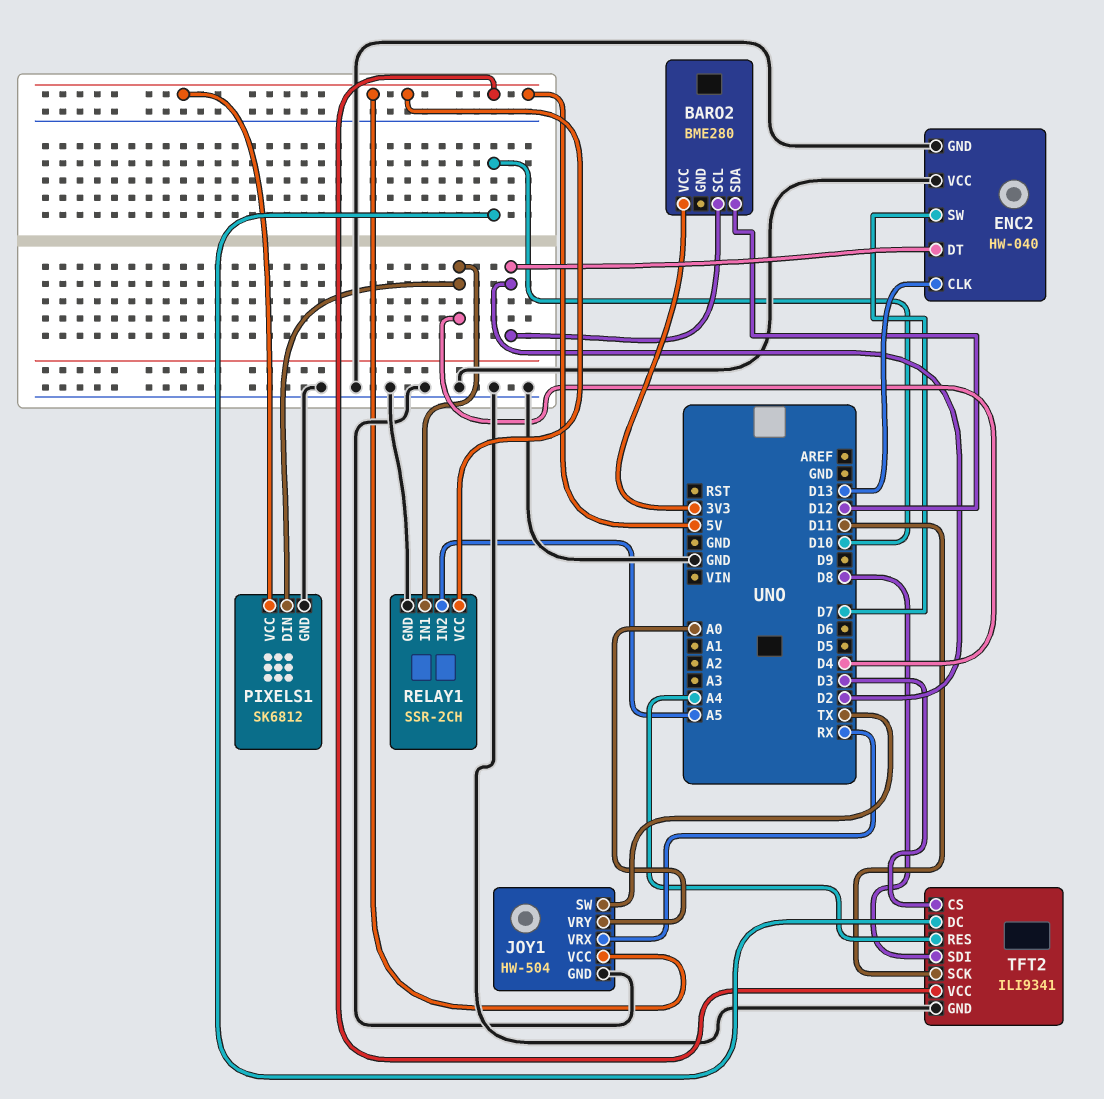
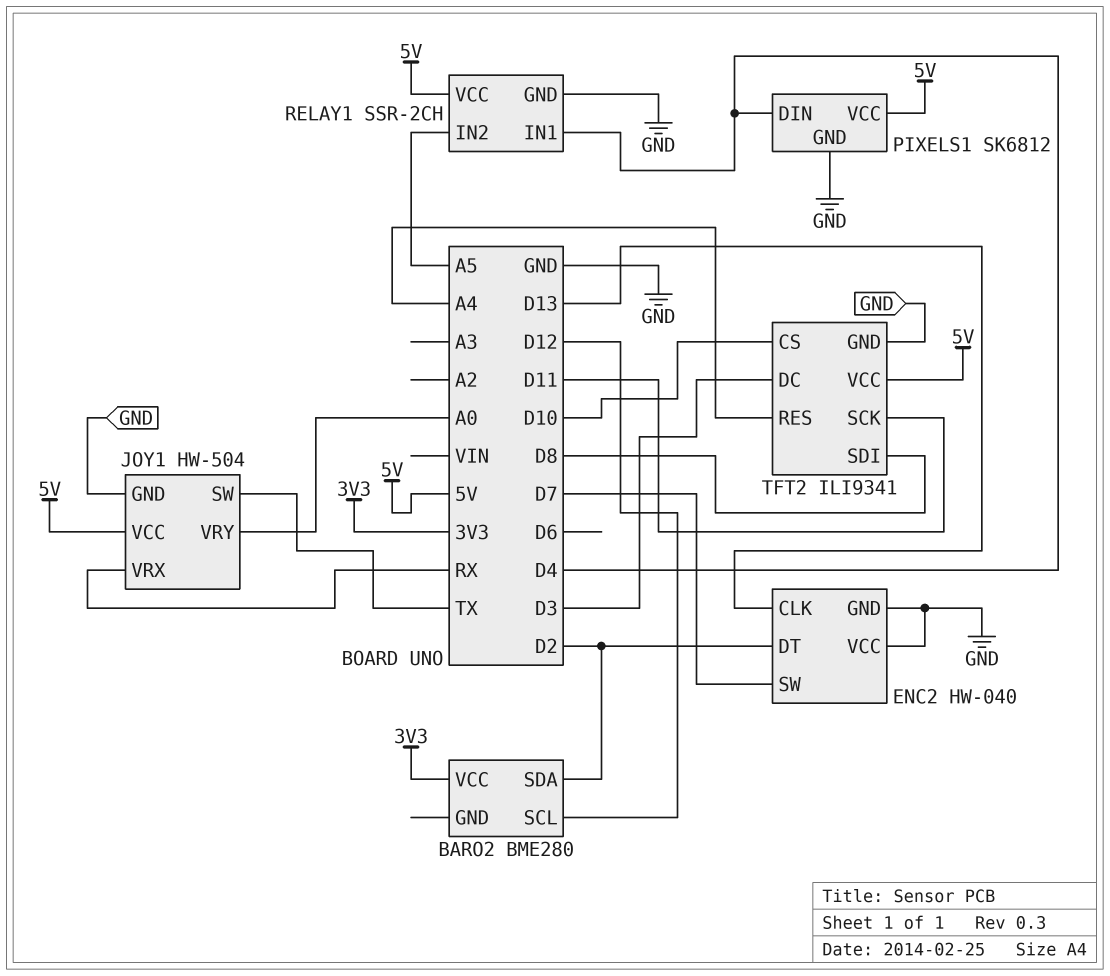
BARO2 pin SCL: D2 -> D12
BARO2 pin SDA: D12 -> D2
TFT2 pin CS: D3 -> D10
TFT2 pin DC: D10 -> D3

